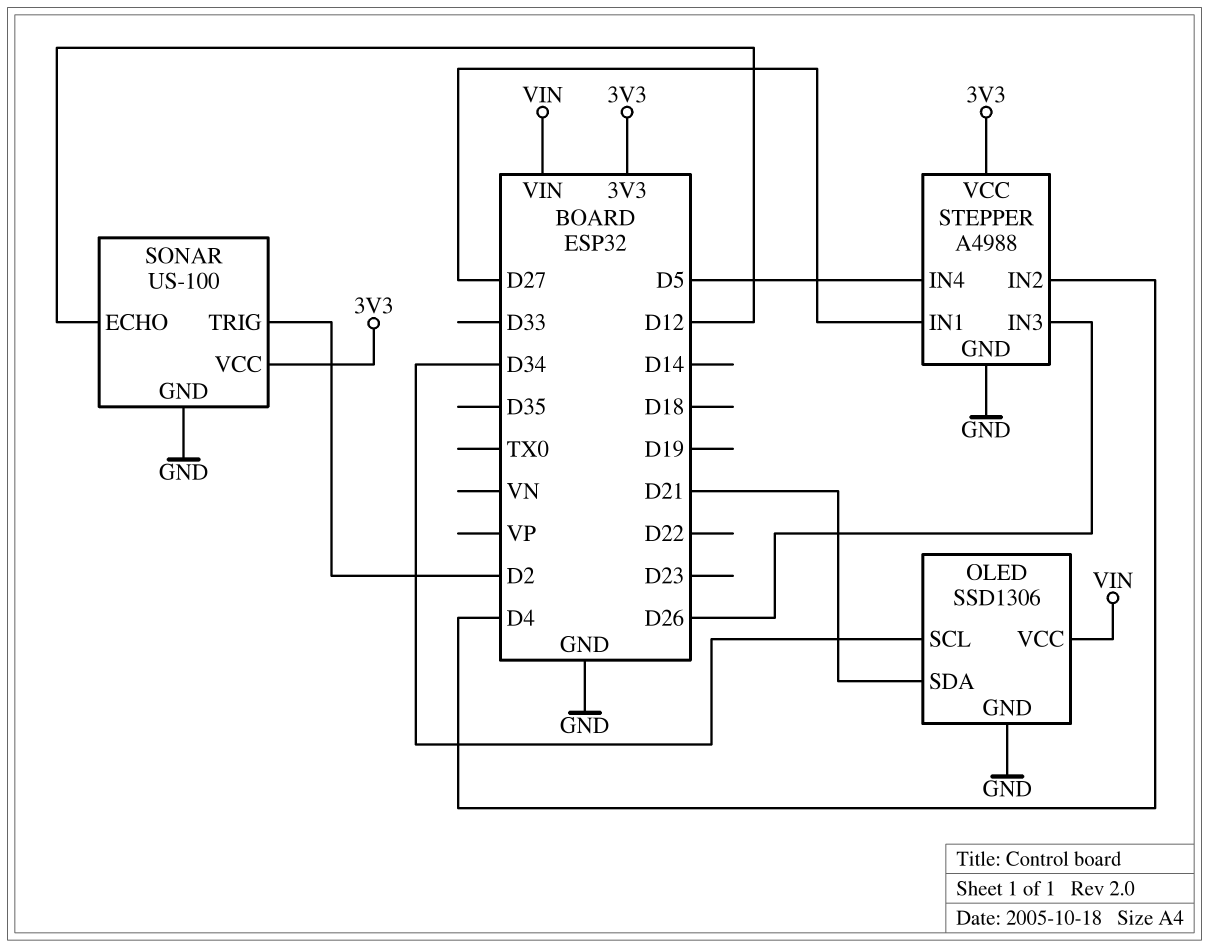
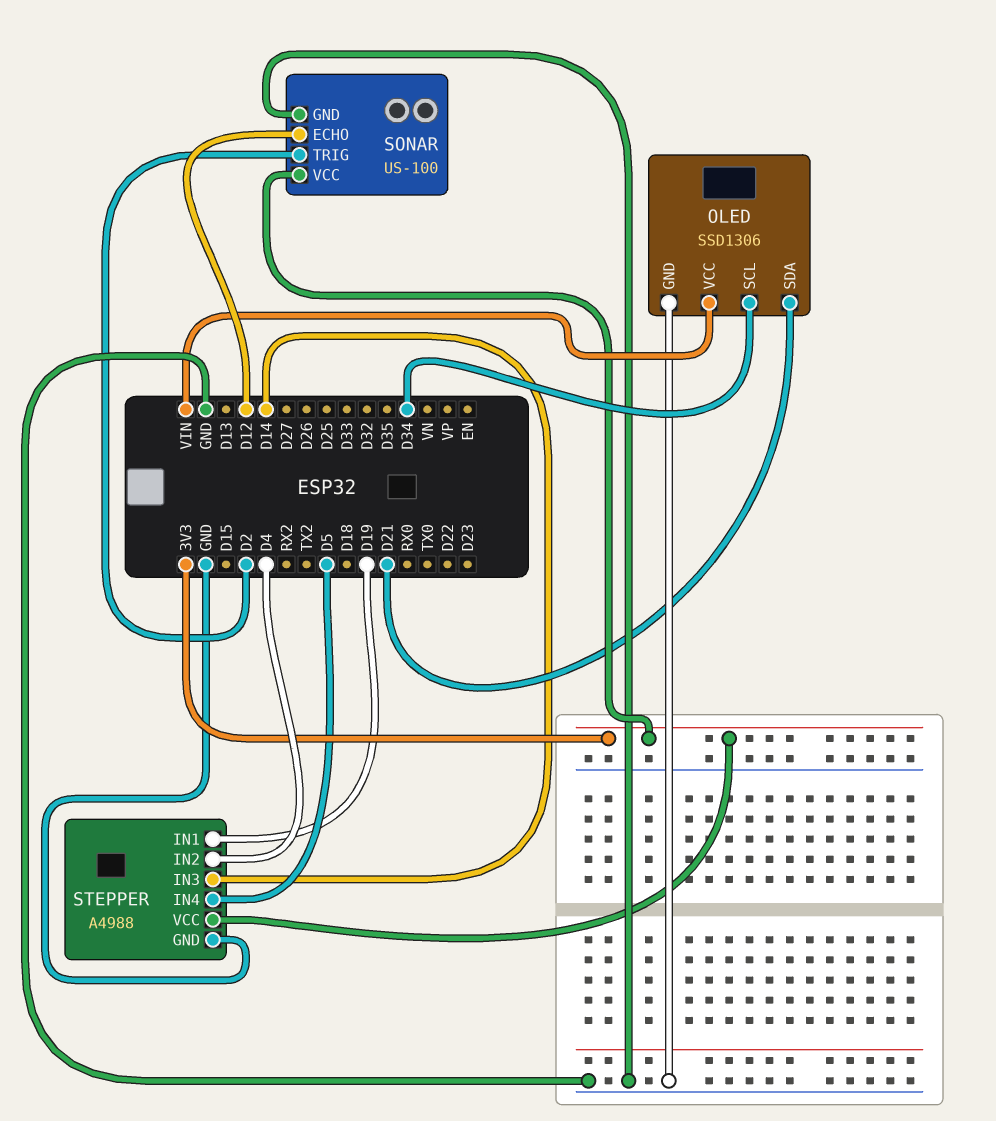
STEPPER pin IN1: D27 -> D19
STEPPER pin IN3: D26 -> D14

